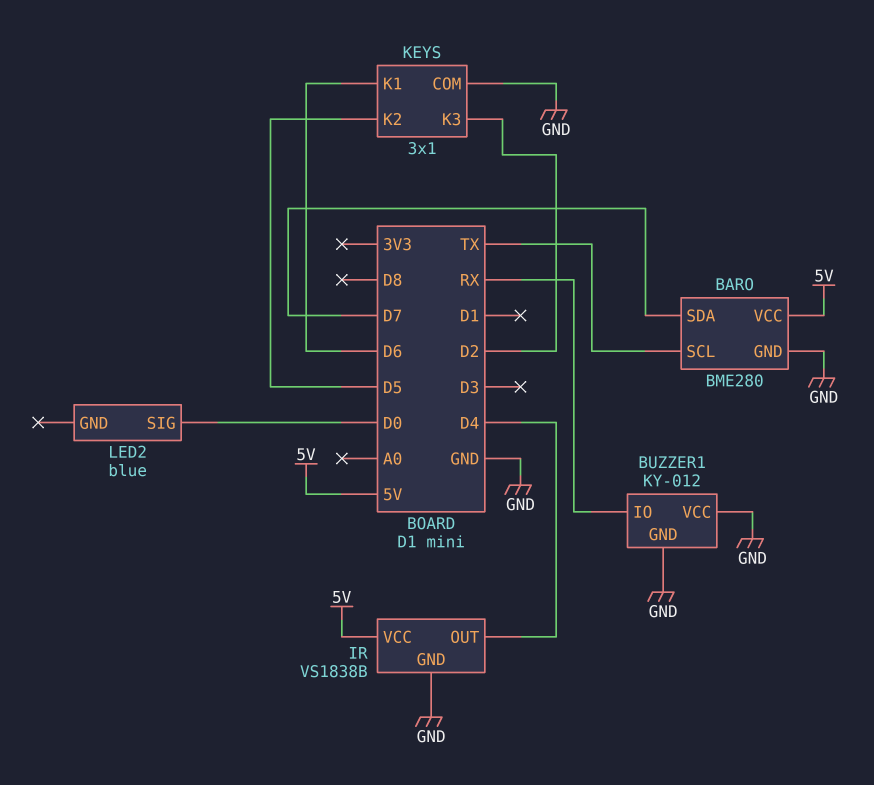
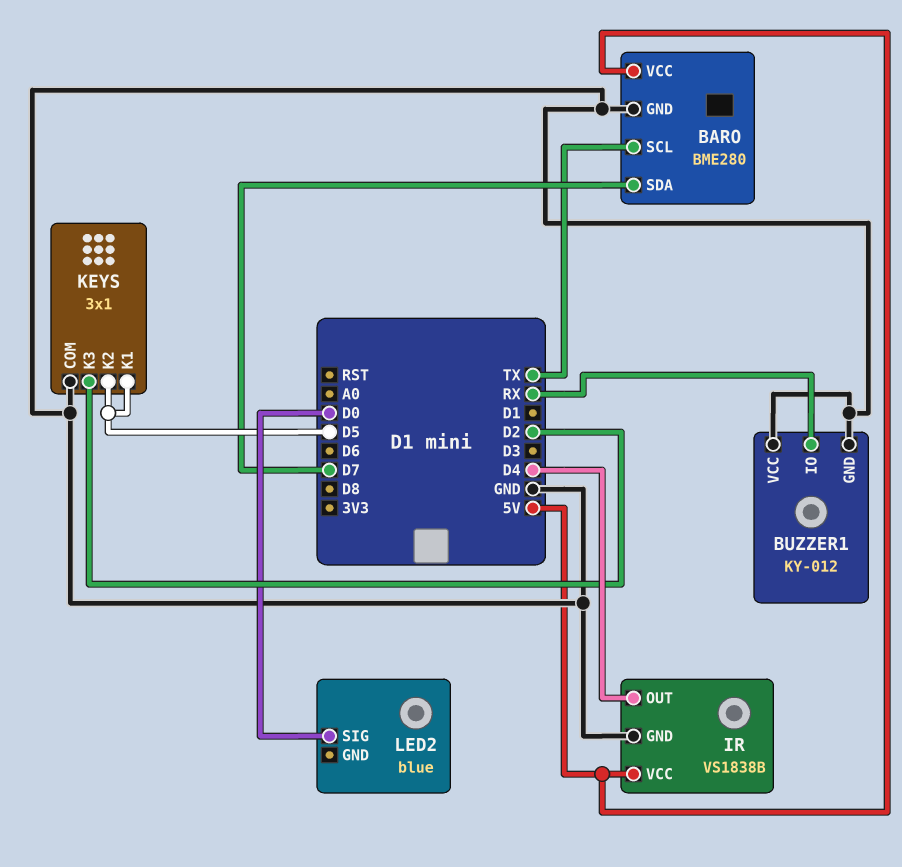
KEYS pin K1: D6 -> D5

